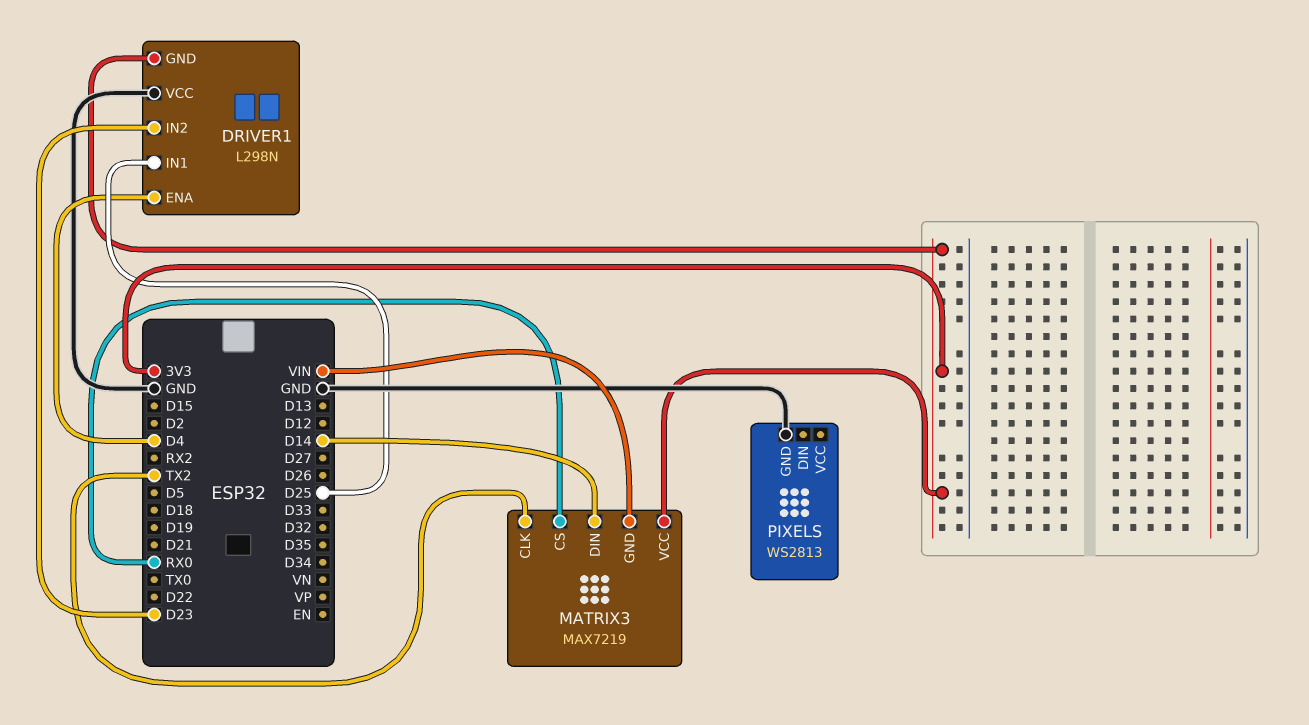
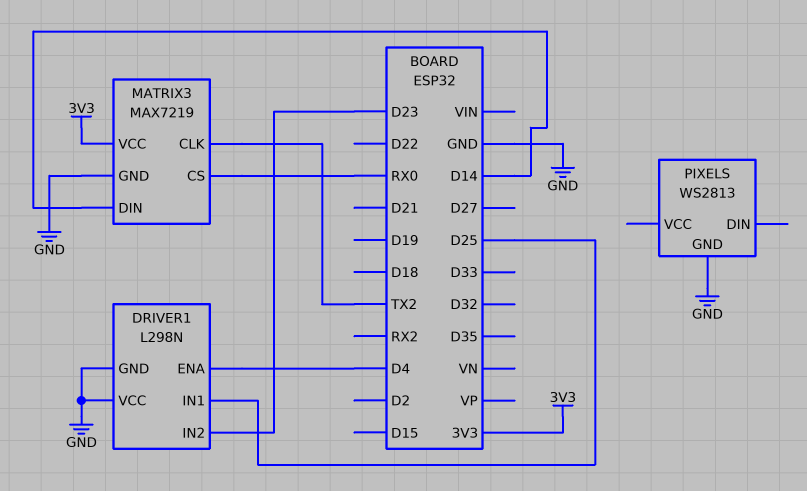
DRIVER1 pin GND: 3V3 -> GND
MATRIX3 pin GND: VIN -> GND

